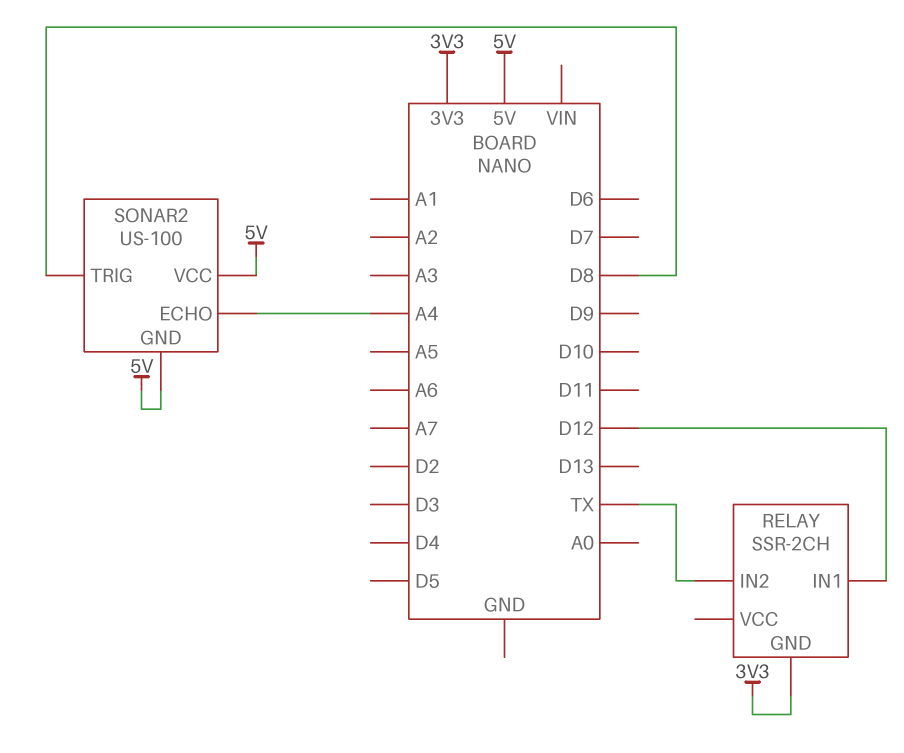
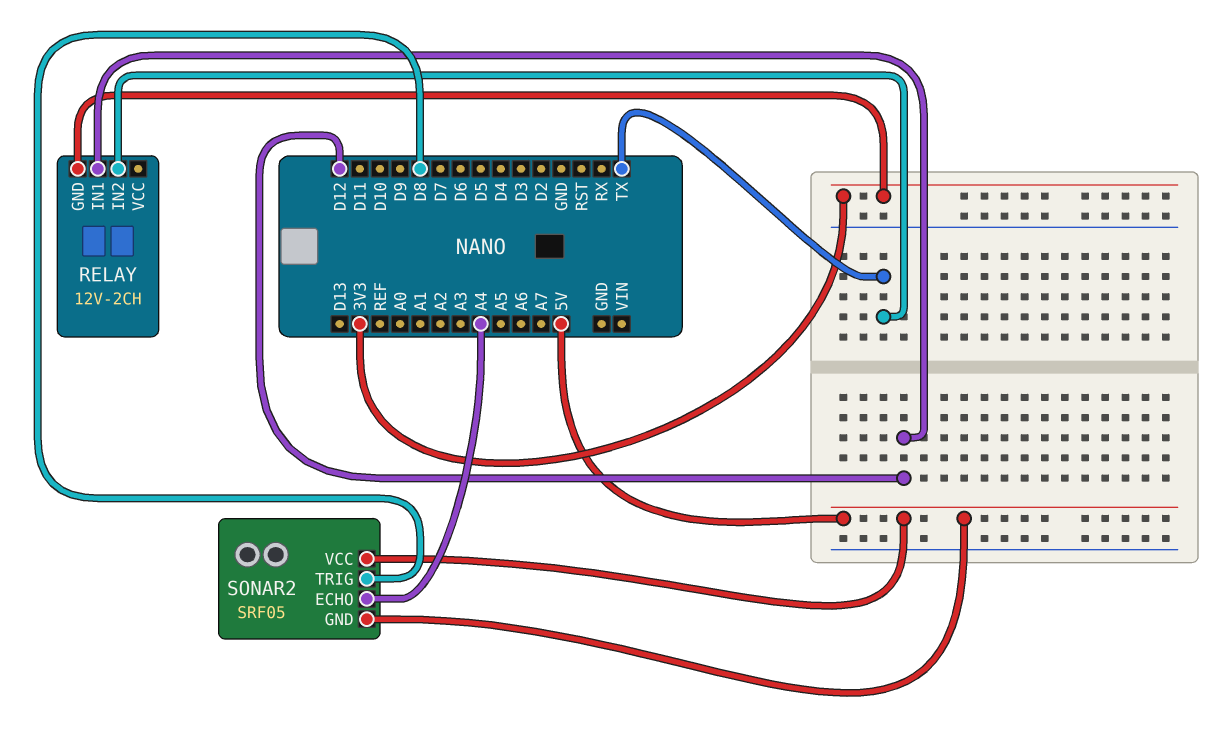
RELAY: SSR-2CH -> 12V-2CH
SONAR2: US-100 -> SRF05

